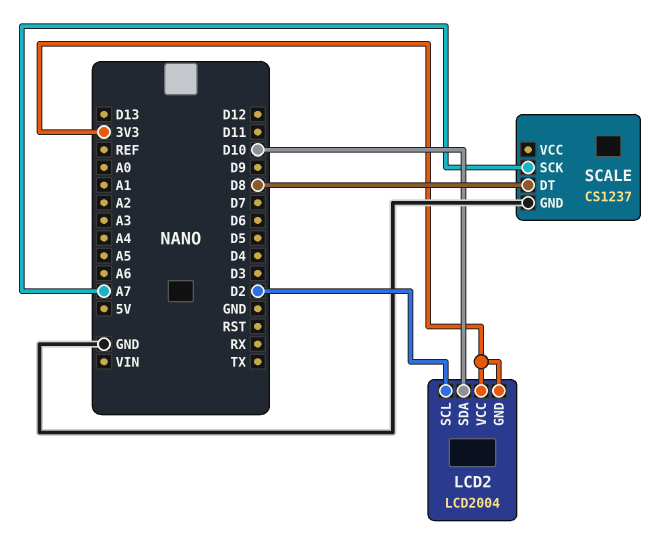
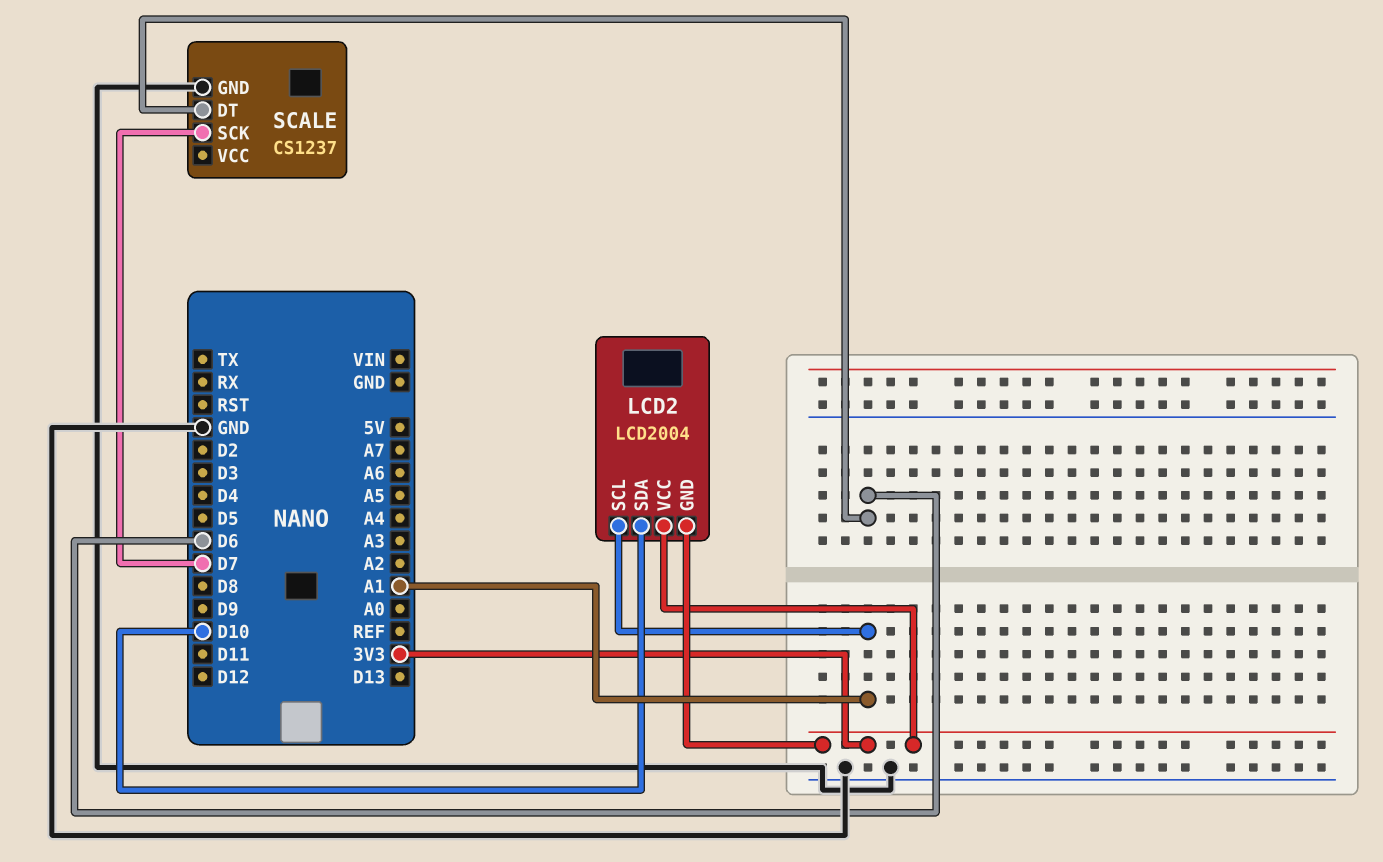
LCD2 pin SCL: D2 -> A1
SCALE pin DT: D8 -> D6
SCALE pin SCK: A7 -> D7

